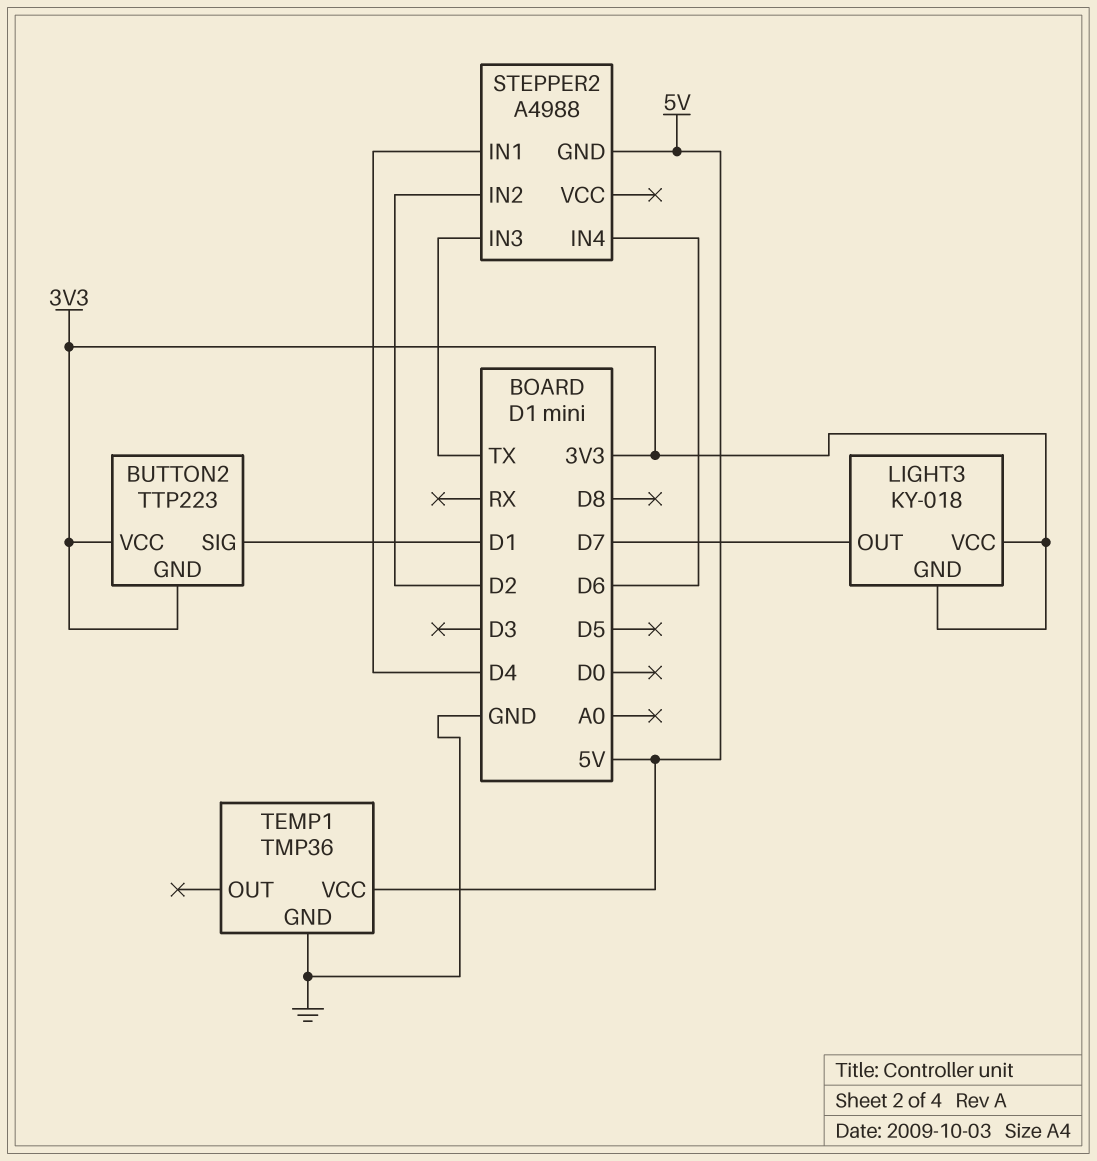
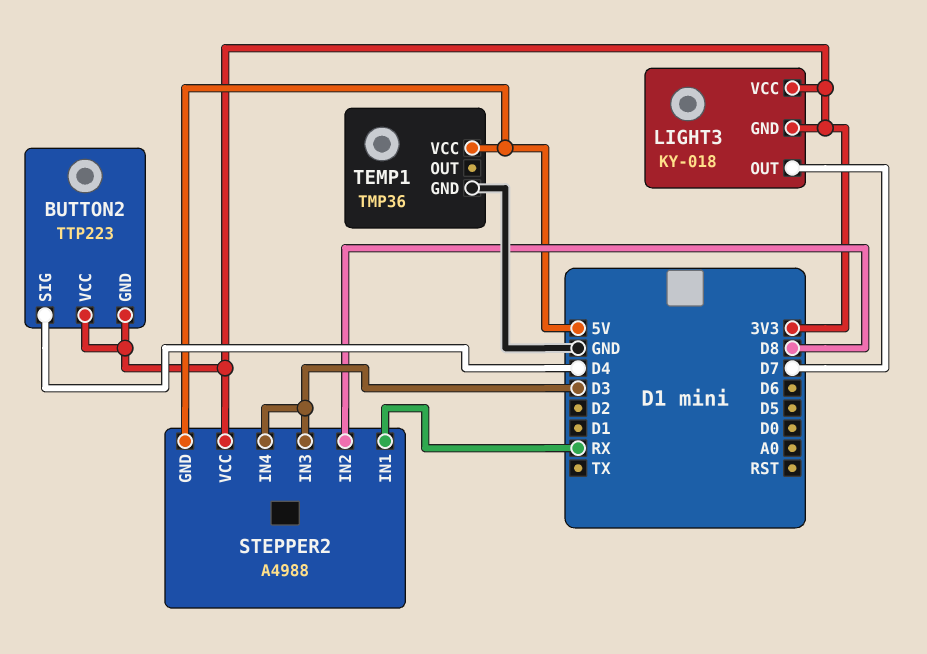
BUTTON2 pin SIG: D1 -> D4
STEPPER2 pin IN1: D4 -> RX
STEPPER2 pin IN2: D2 -> D8
STEPPER2 pin IN3: TX -> D3
STEPPER2 pin IN4: D6 -> D3
STEPPER2 pin VCC: none -> 3V3

